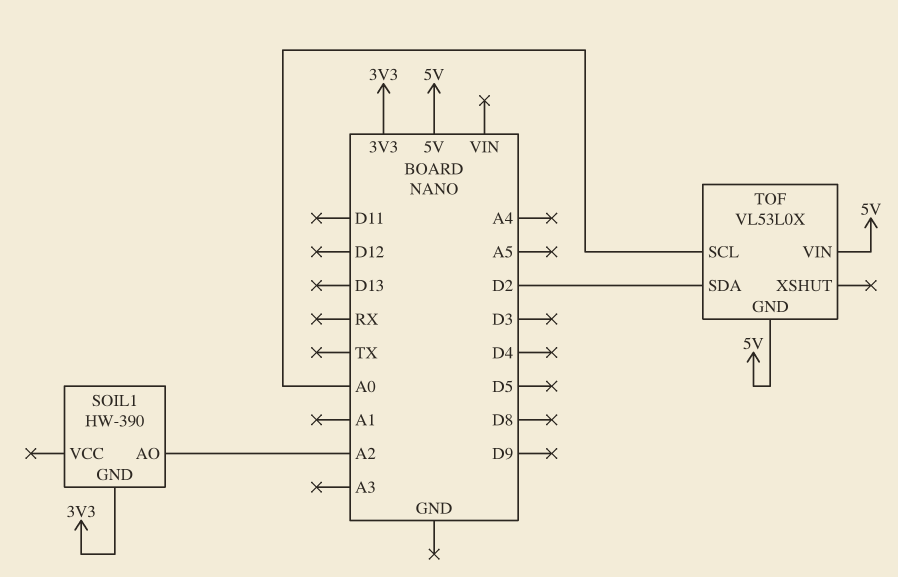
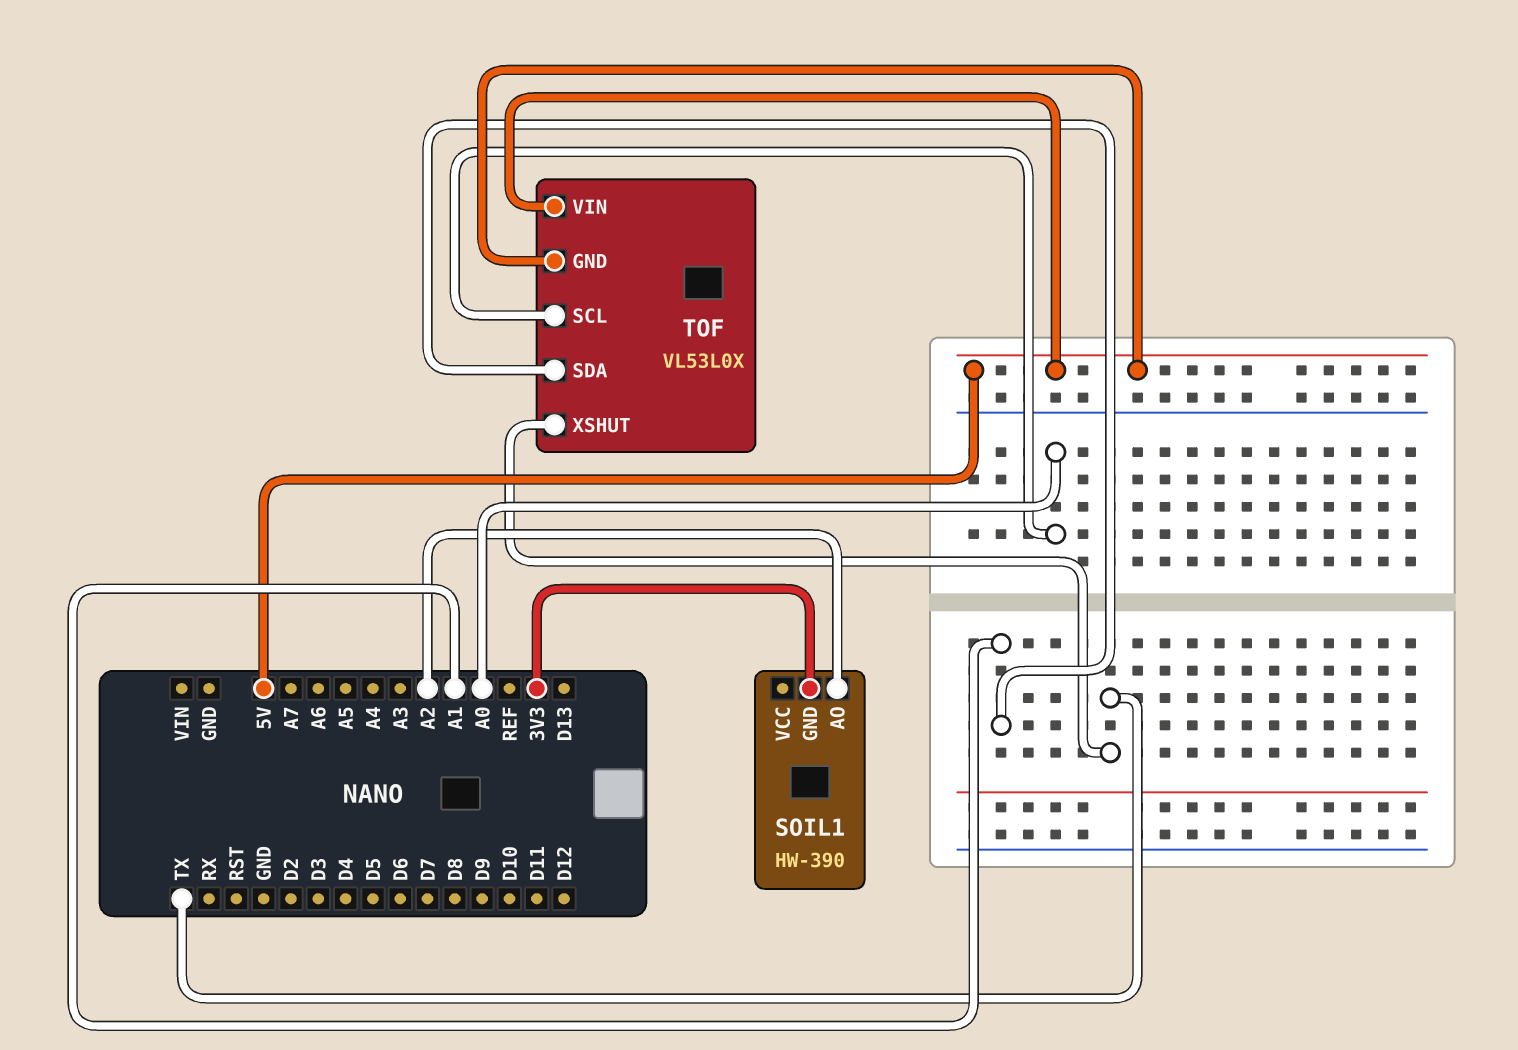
TOF pin SDA: D2 -> A1
TOF pin XSHUT: none -> TX

